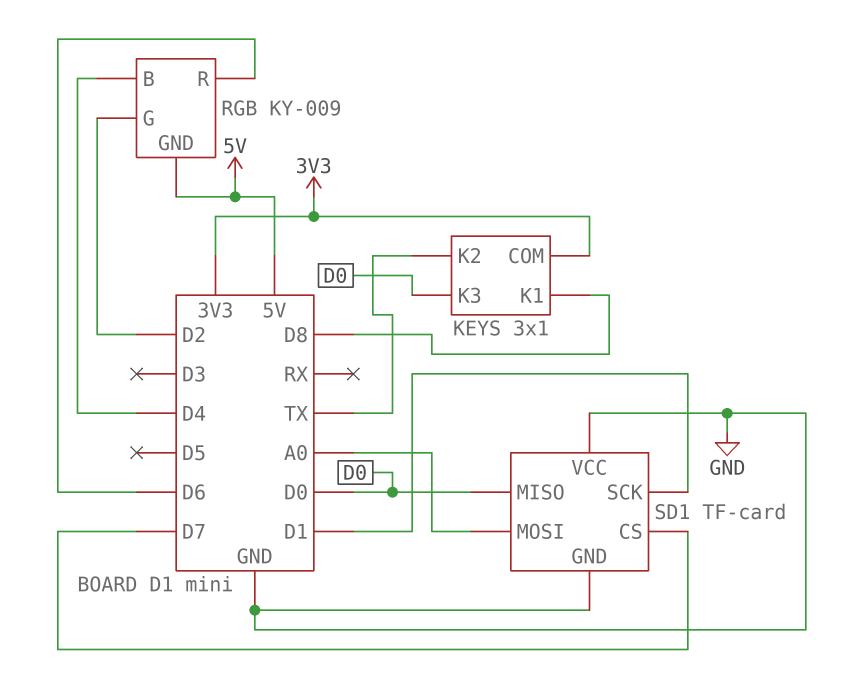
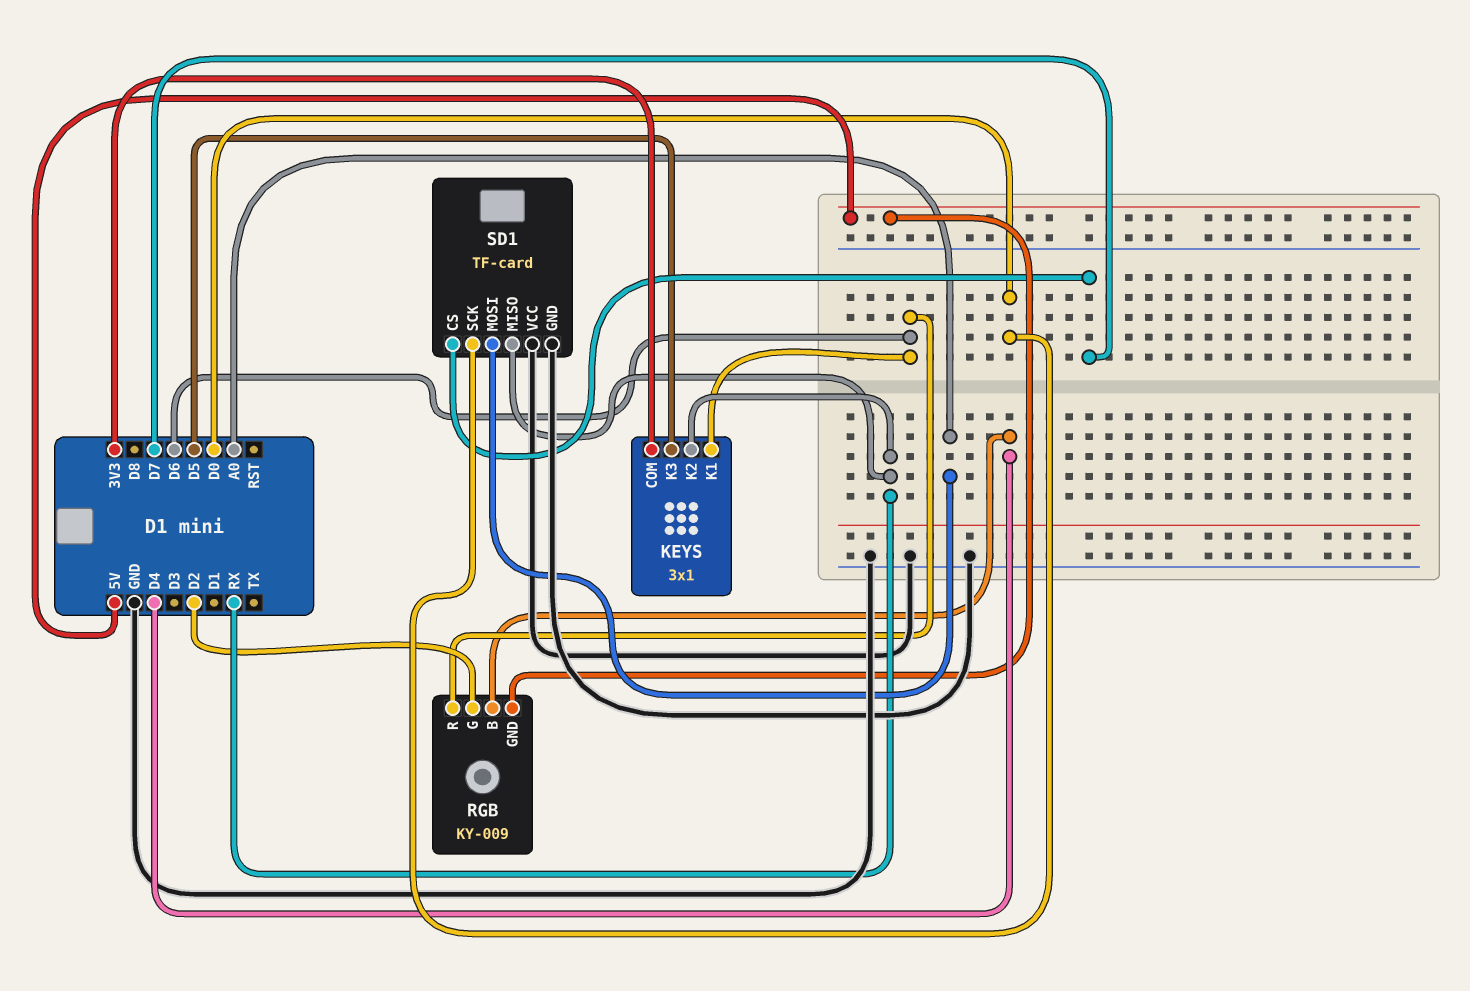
KEYS pin K1: D8 -> D6
KEYS pin K2: TX -> RX
KEYS pin K3: D0 -> D5
SD1 pin MISO: D0 -> RX
SD1 pin SCK: D1 -> D0

